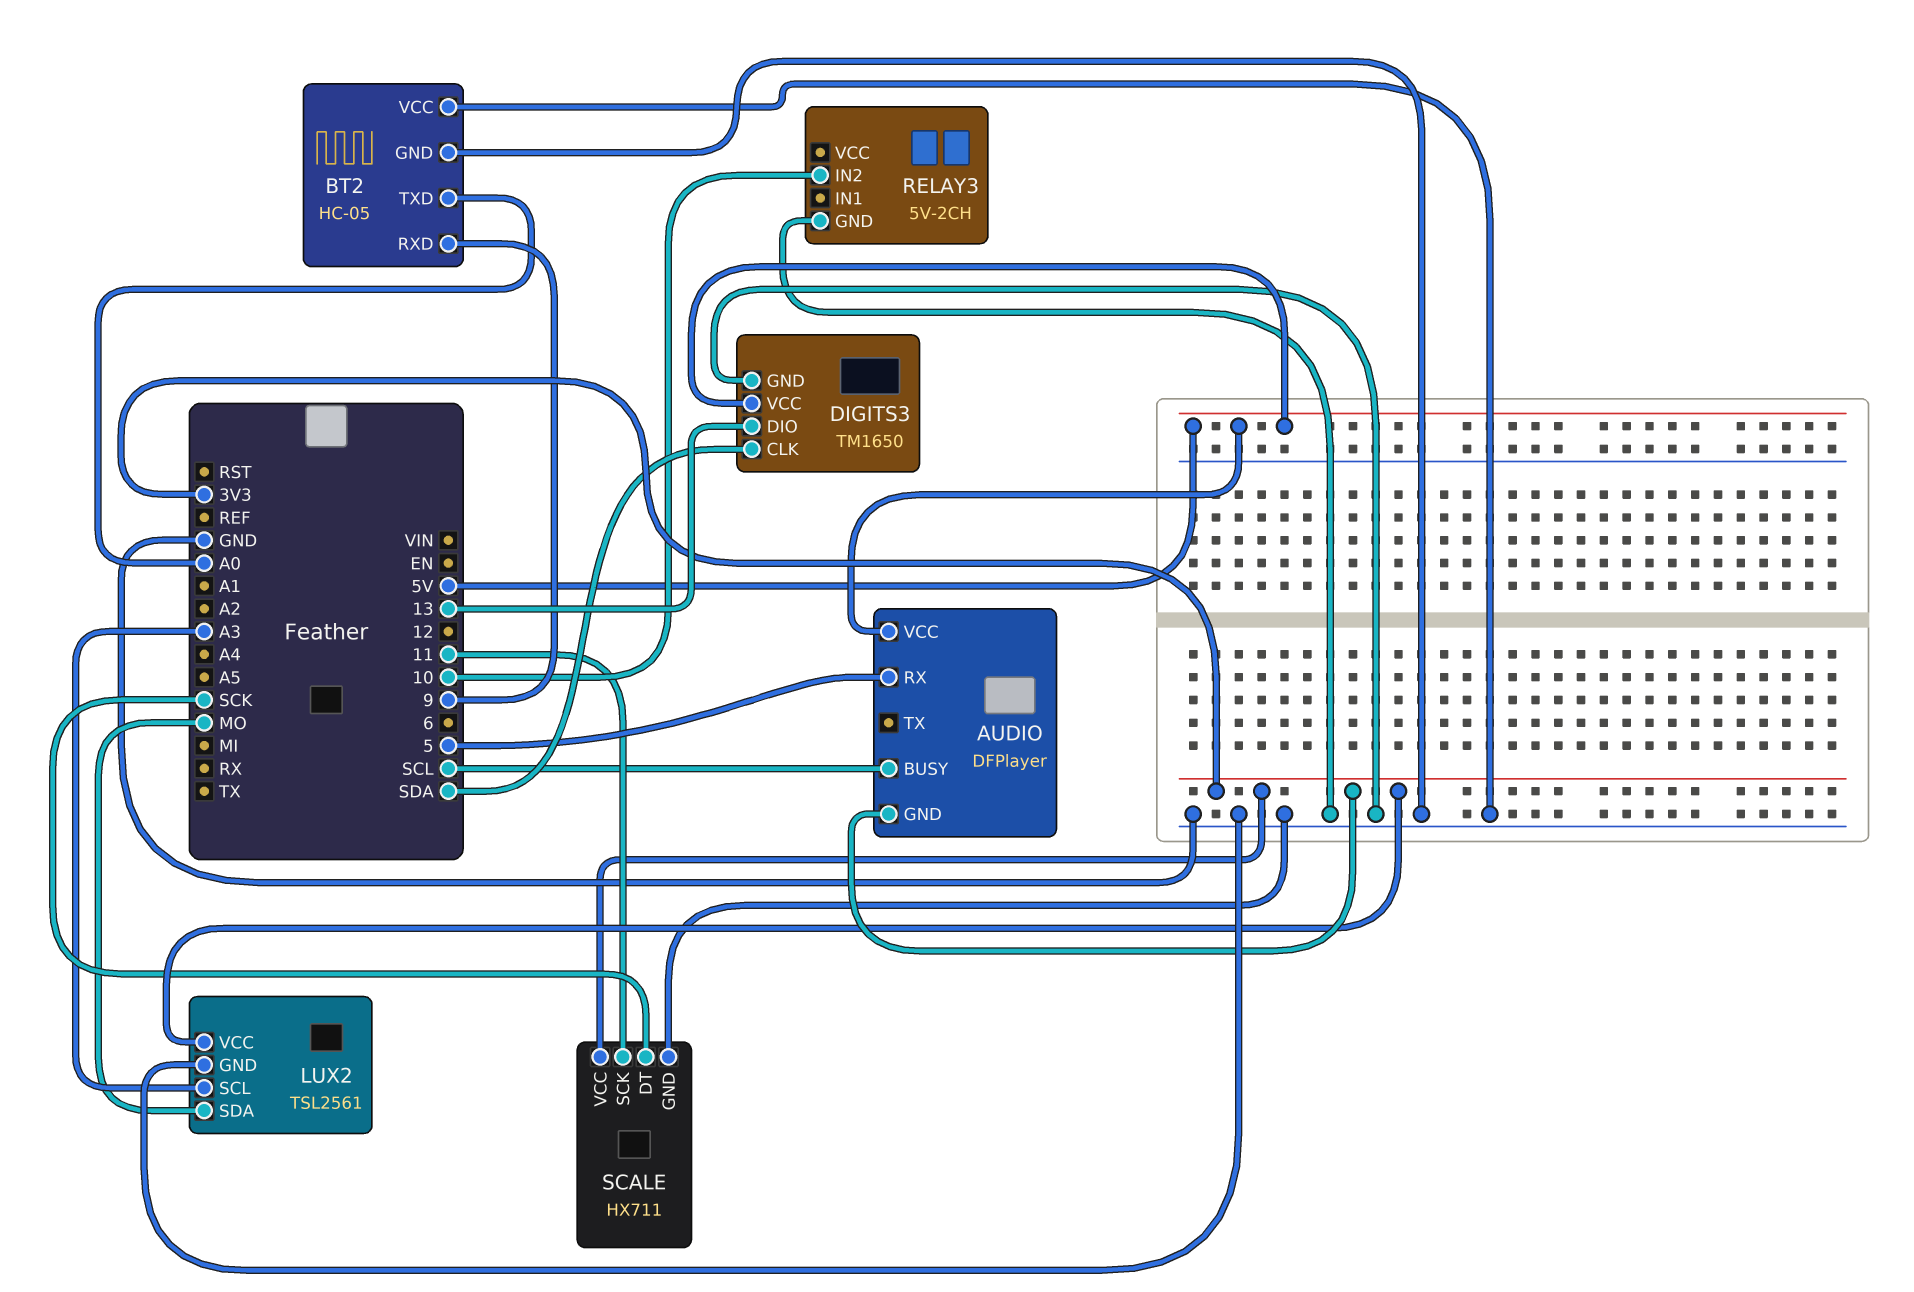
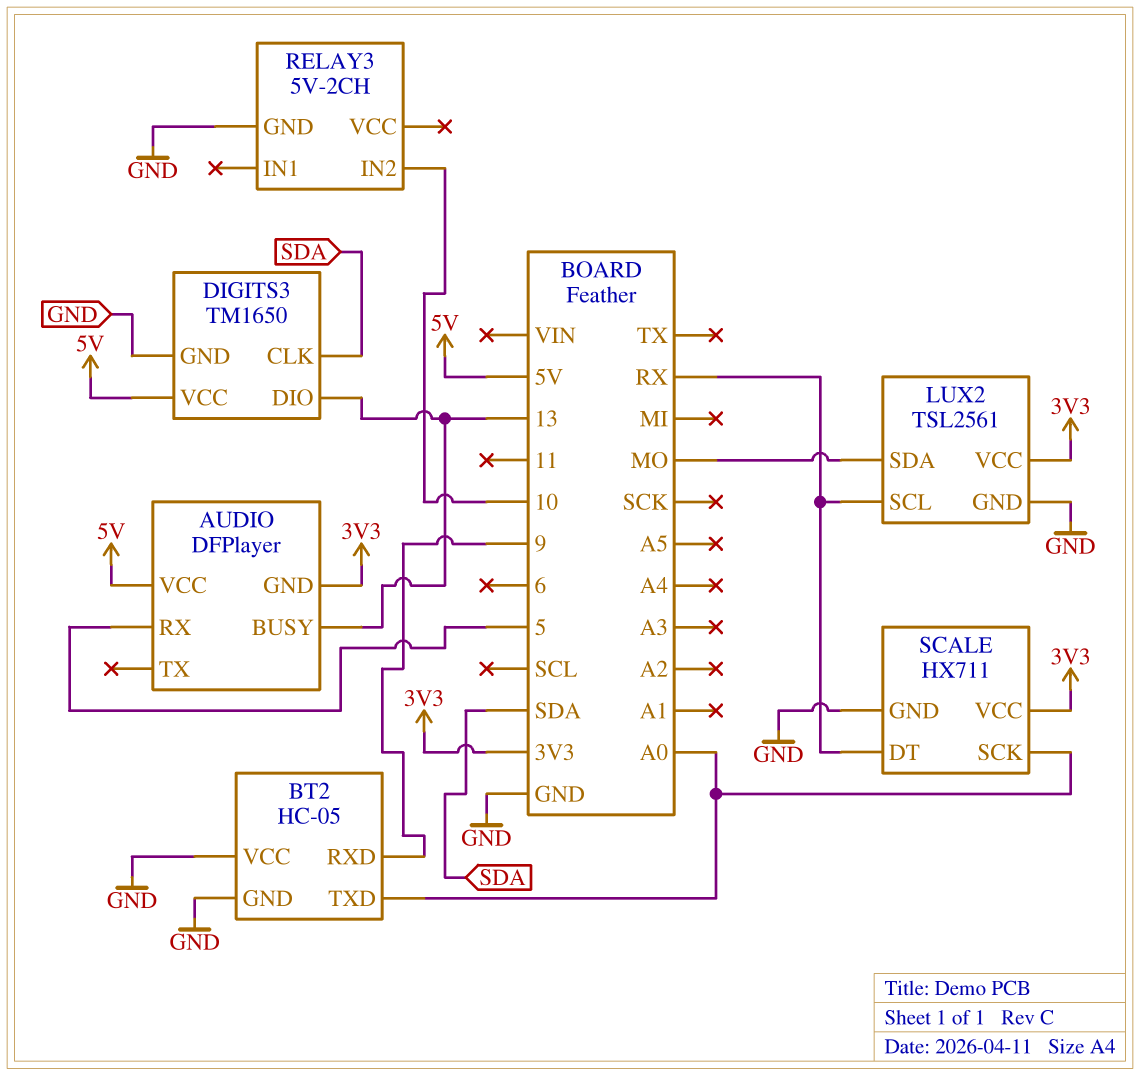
AUDIO pin BUSY: SCL -> 13
LUX2 pin SCL: A3 -> RX
SCALE pin DT: SCK -> RX
SCALE pin SCK: 11 -> A0

